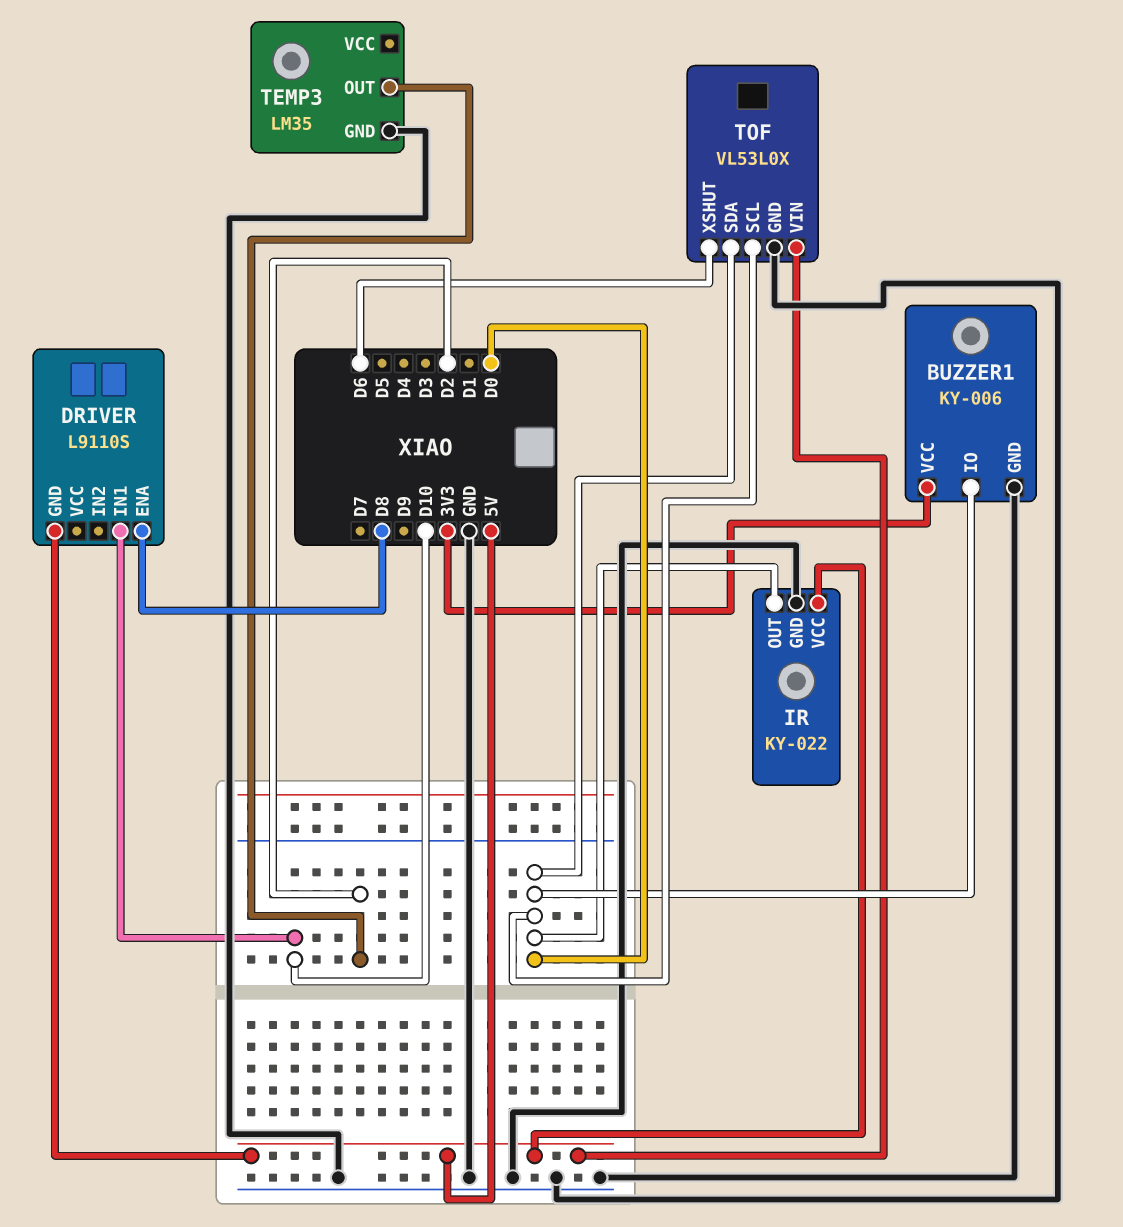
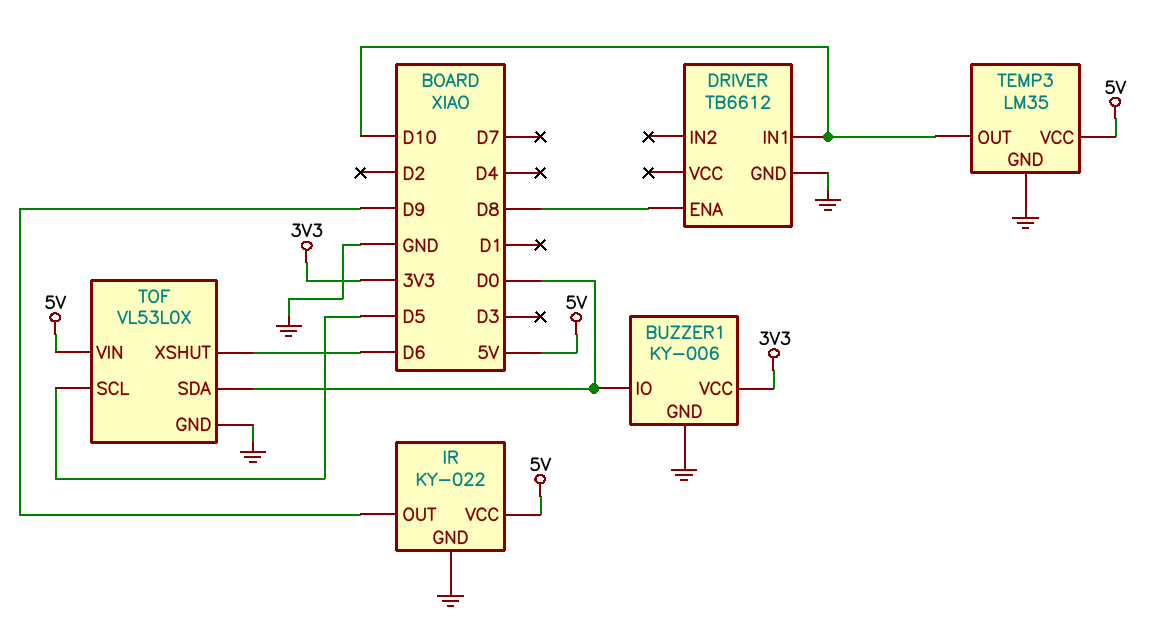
DRIVER: L9110S -> TB6612
DRIVER pin GND: 5V -> GND
IR pin OUT: D0 -> D9
TEMP3 pin OUT: D2 -> D10
TEMP3 pin VCC: none -> 5V
TOF pin SCL: D0 -> D5

